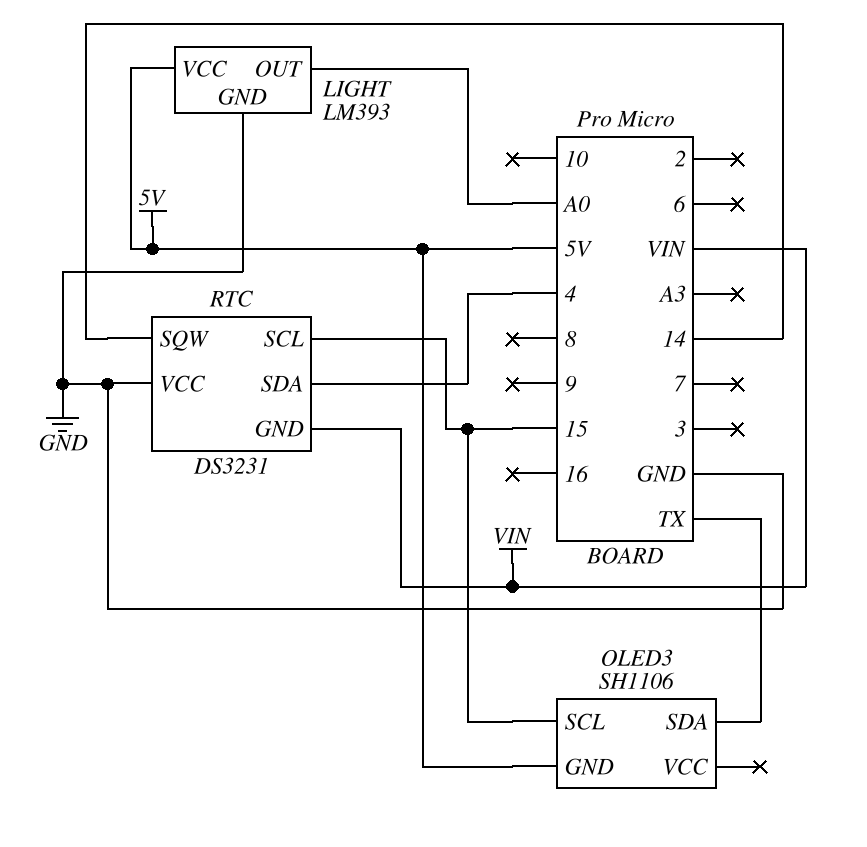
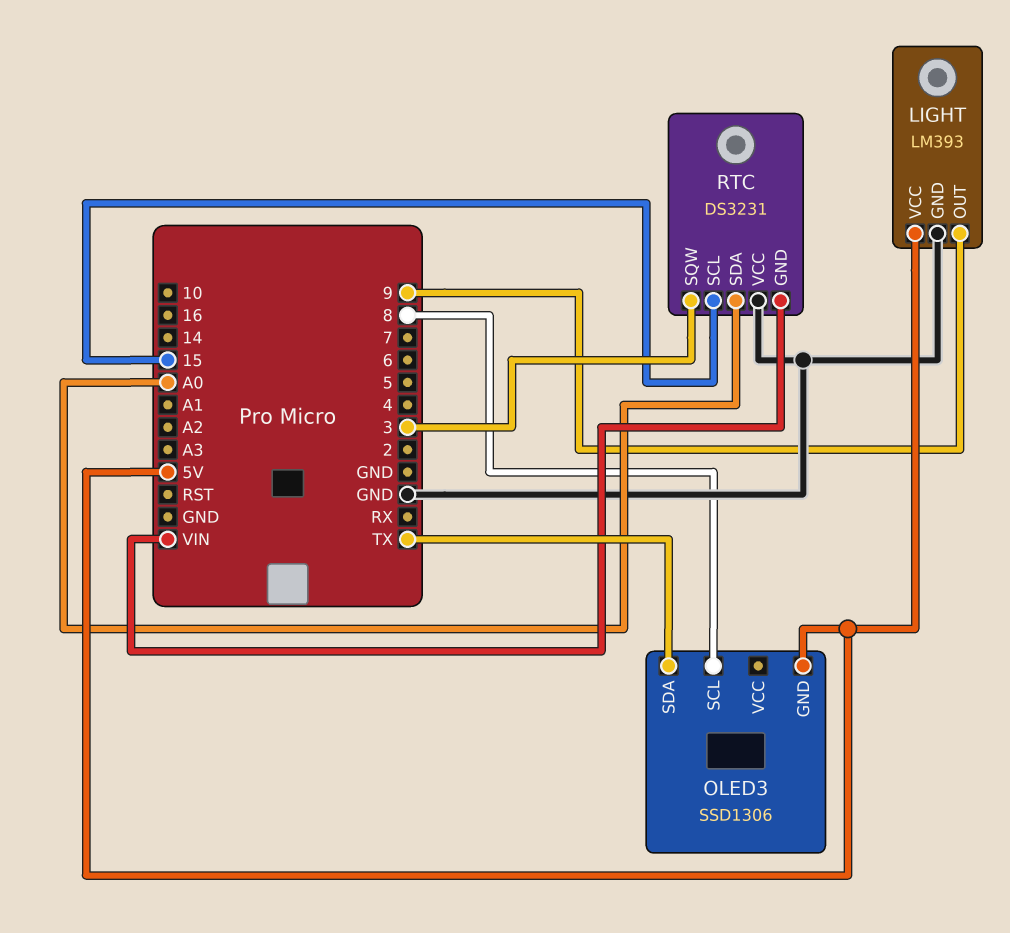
LIGHT pin OUT: A0 -> 9
OLED3: SH1106 -> SSD1306
OLED3 pin SCL: 15 -> 8
RTC pin SDA: 4 -> A0
RTC pin SQW: 14 -> 3

